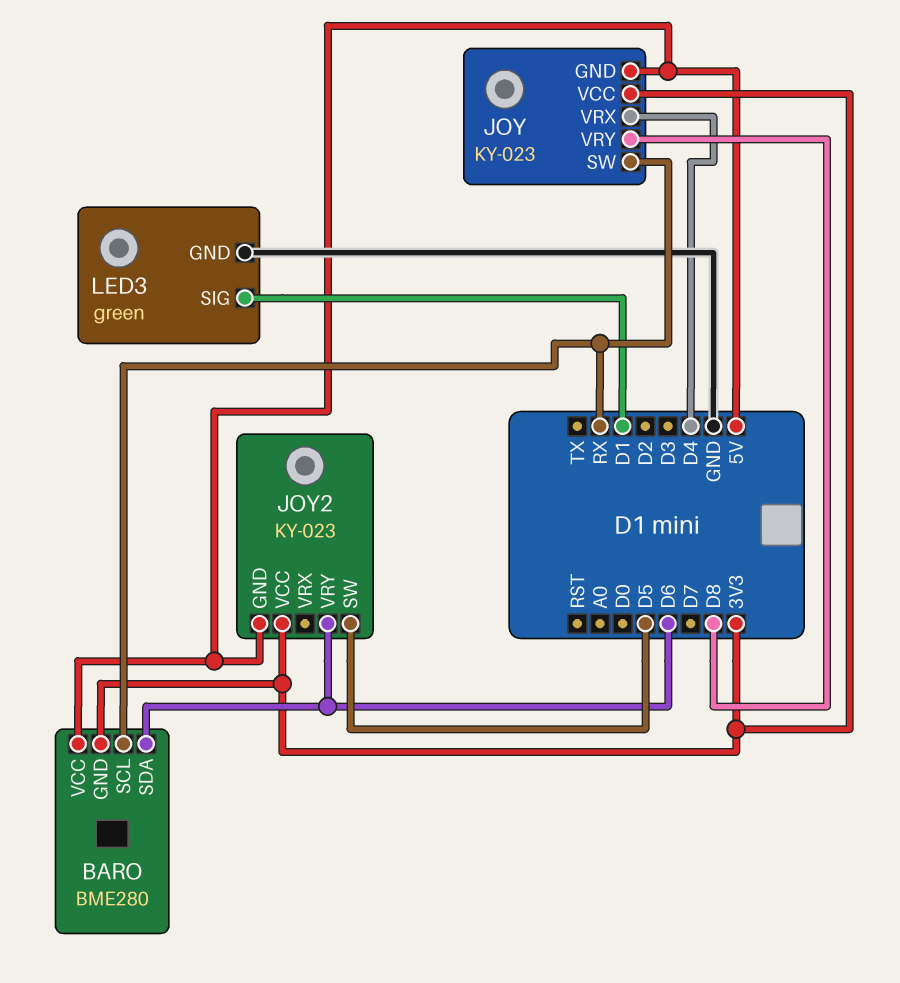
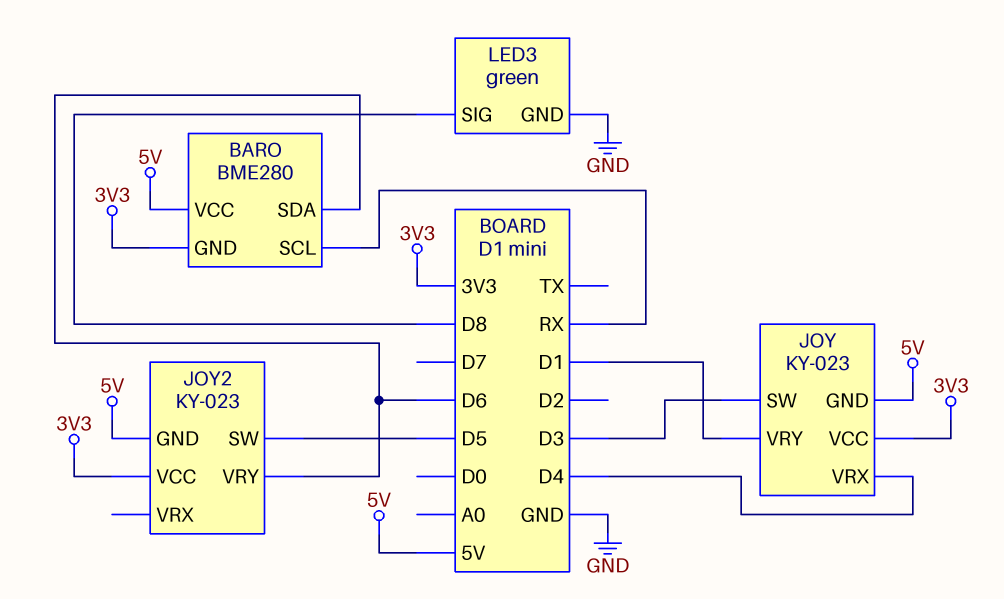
JOY pin SW: RX -> D3
JOY pin VRY: D8 -> D1
LED3 pin SIG: D1 -> D8

